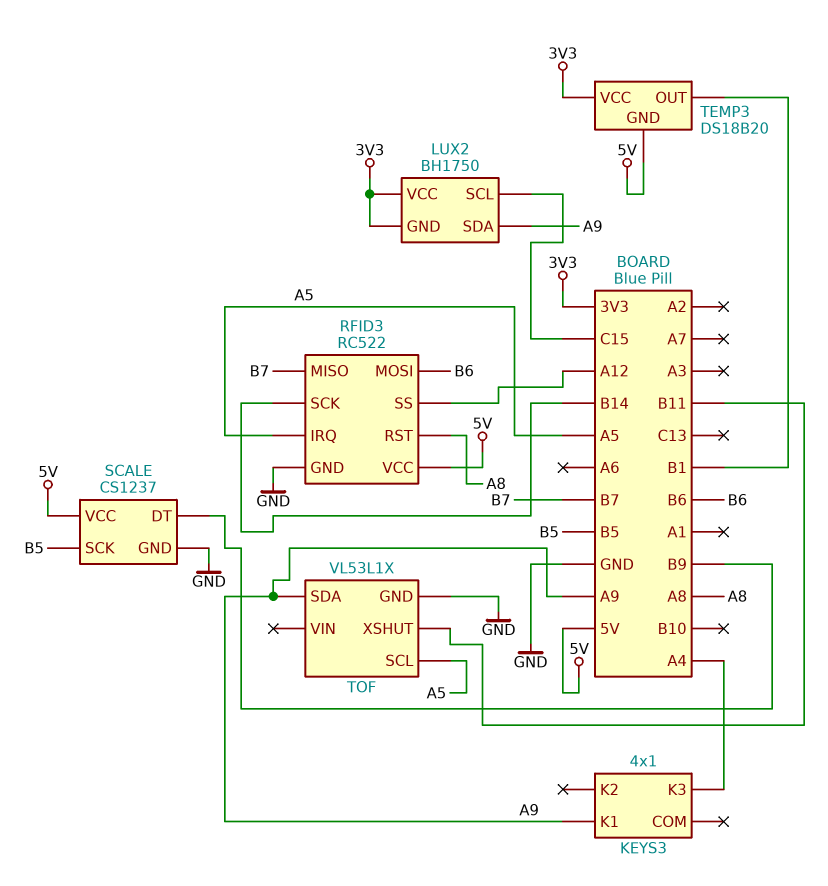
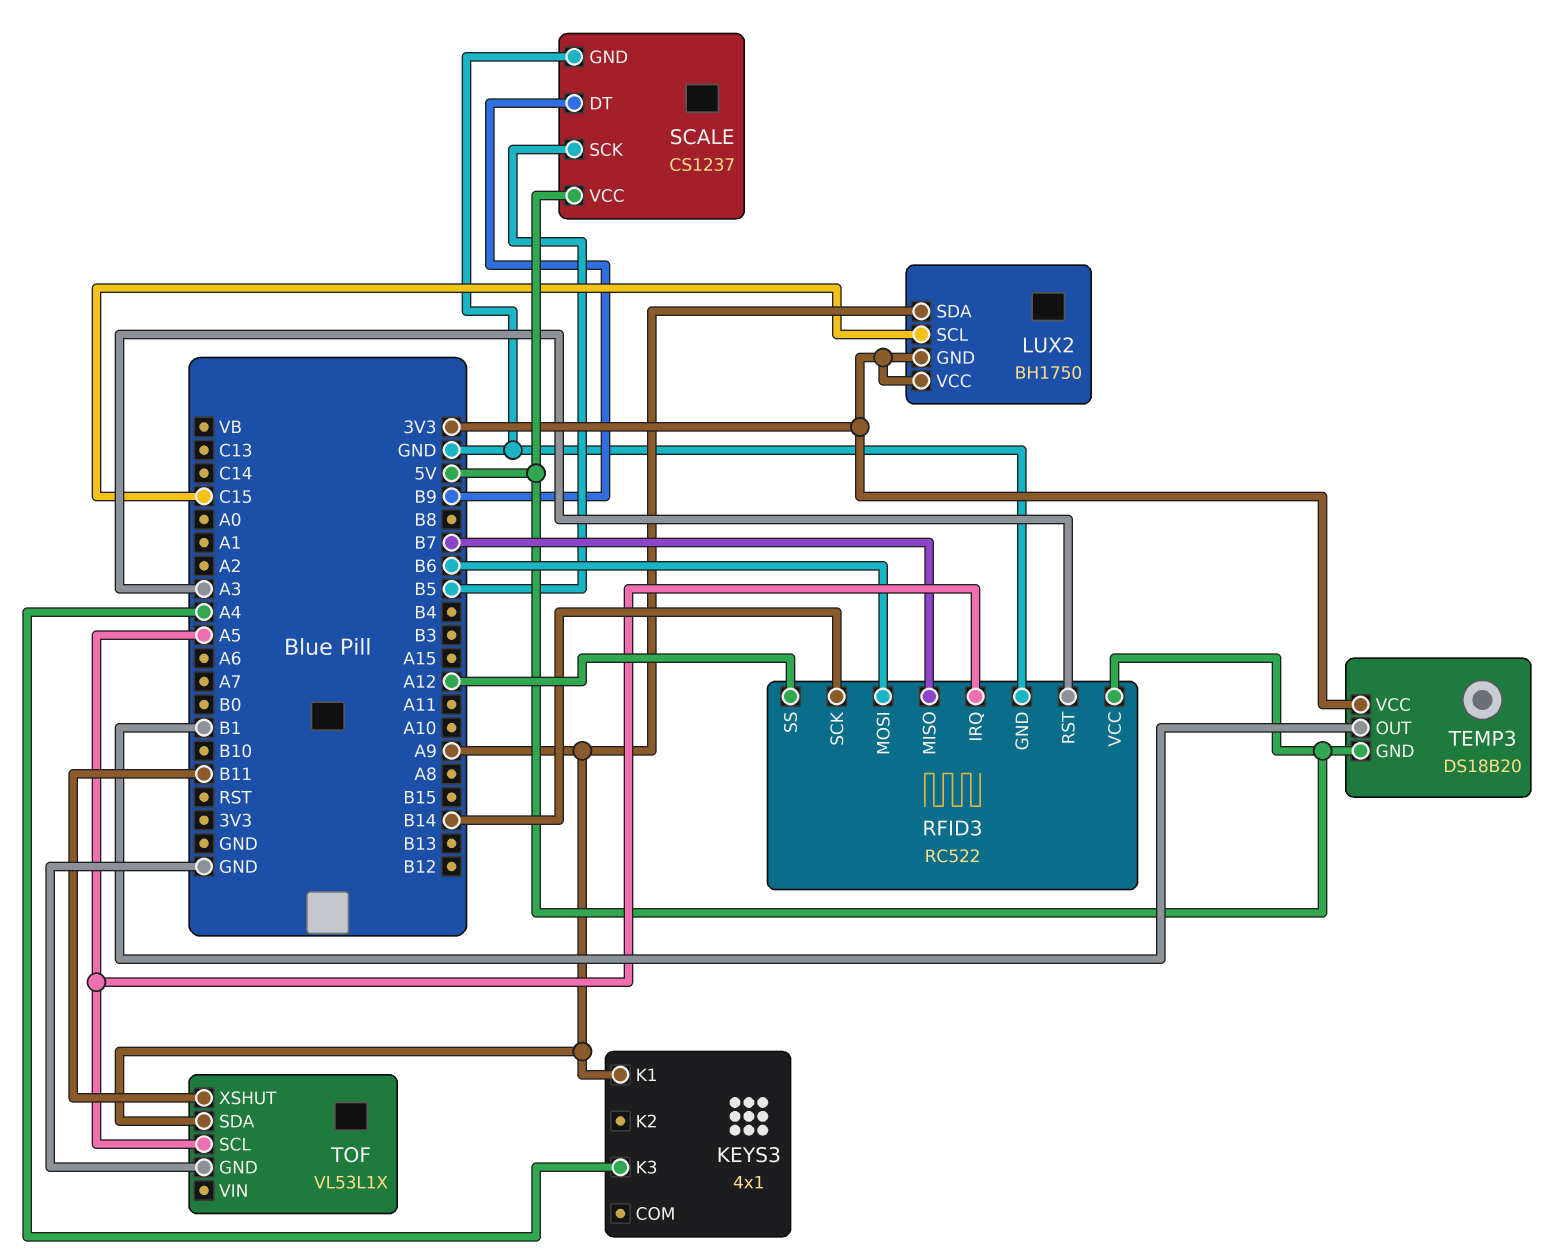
RFID3 pin RST: A8 -> A3

